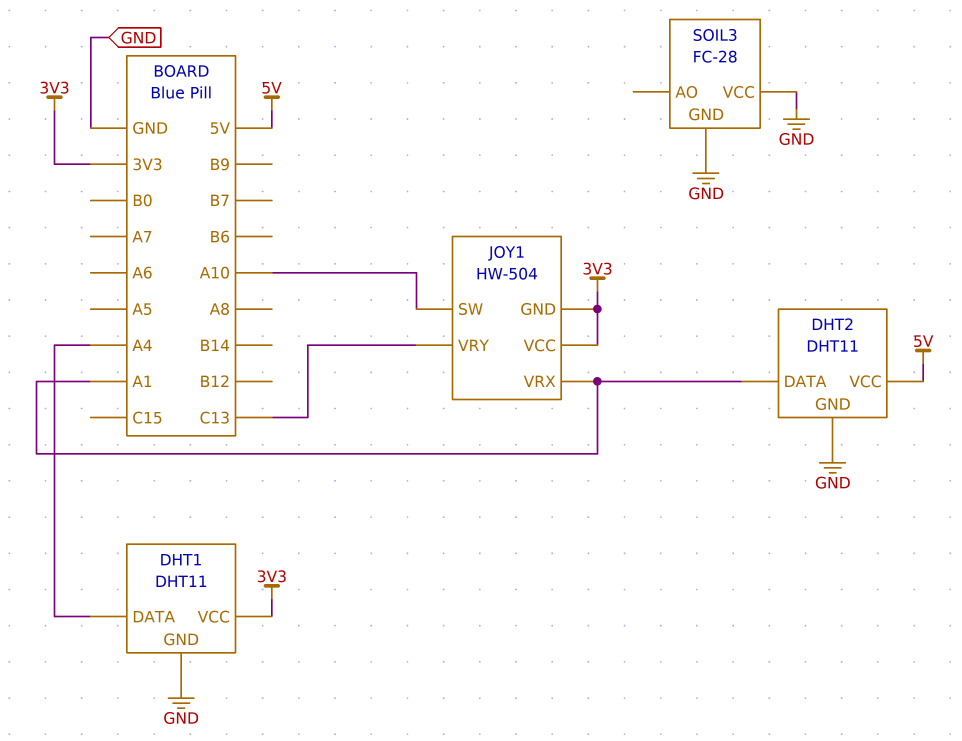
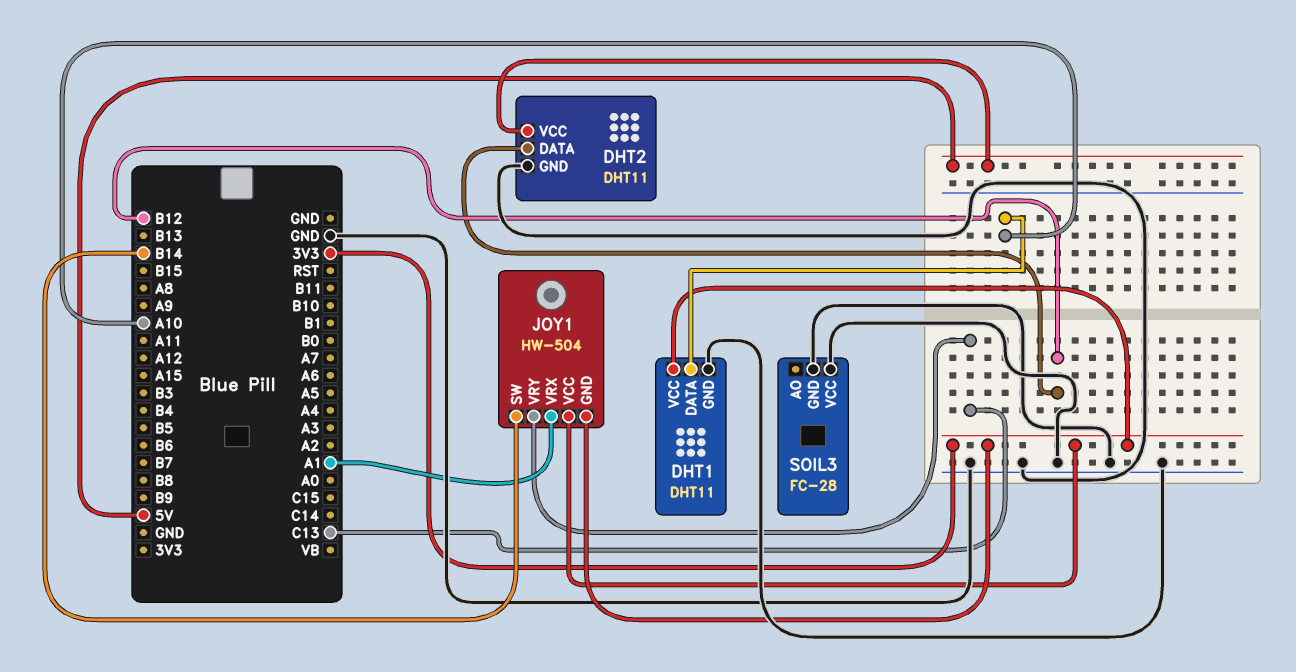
DHT1 pin DATA: A4 -> A10
DHT2 pin DATA: A1 -> B12
JOY1 pin SW: A10 -> B14

